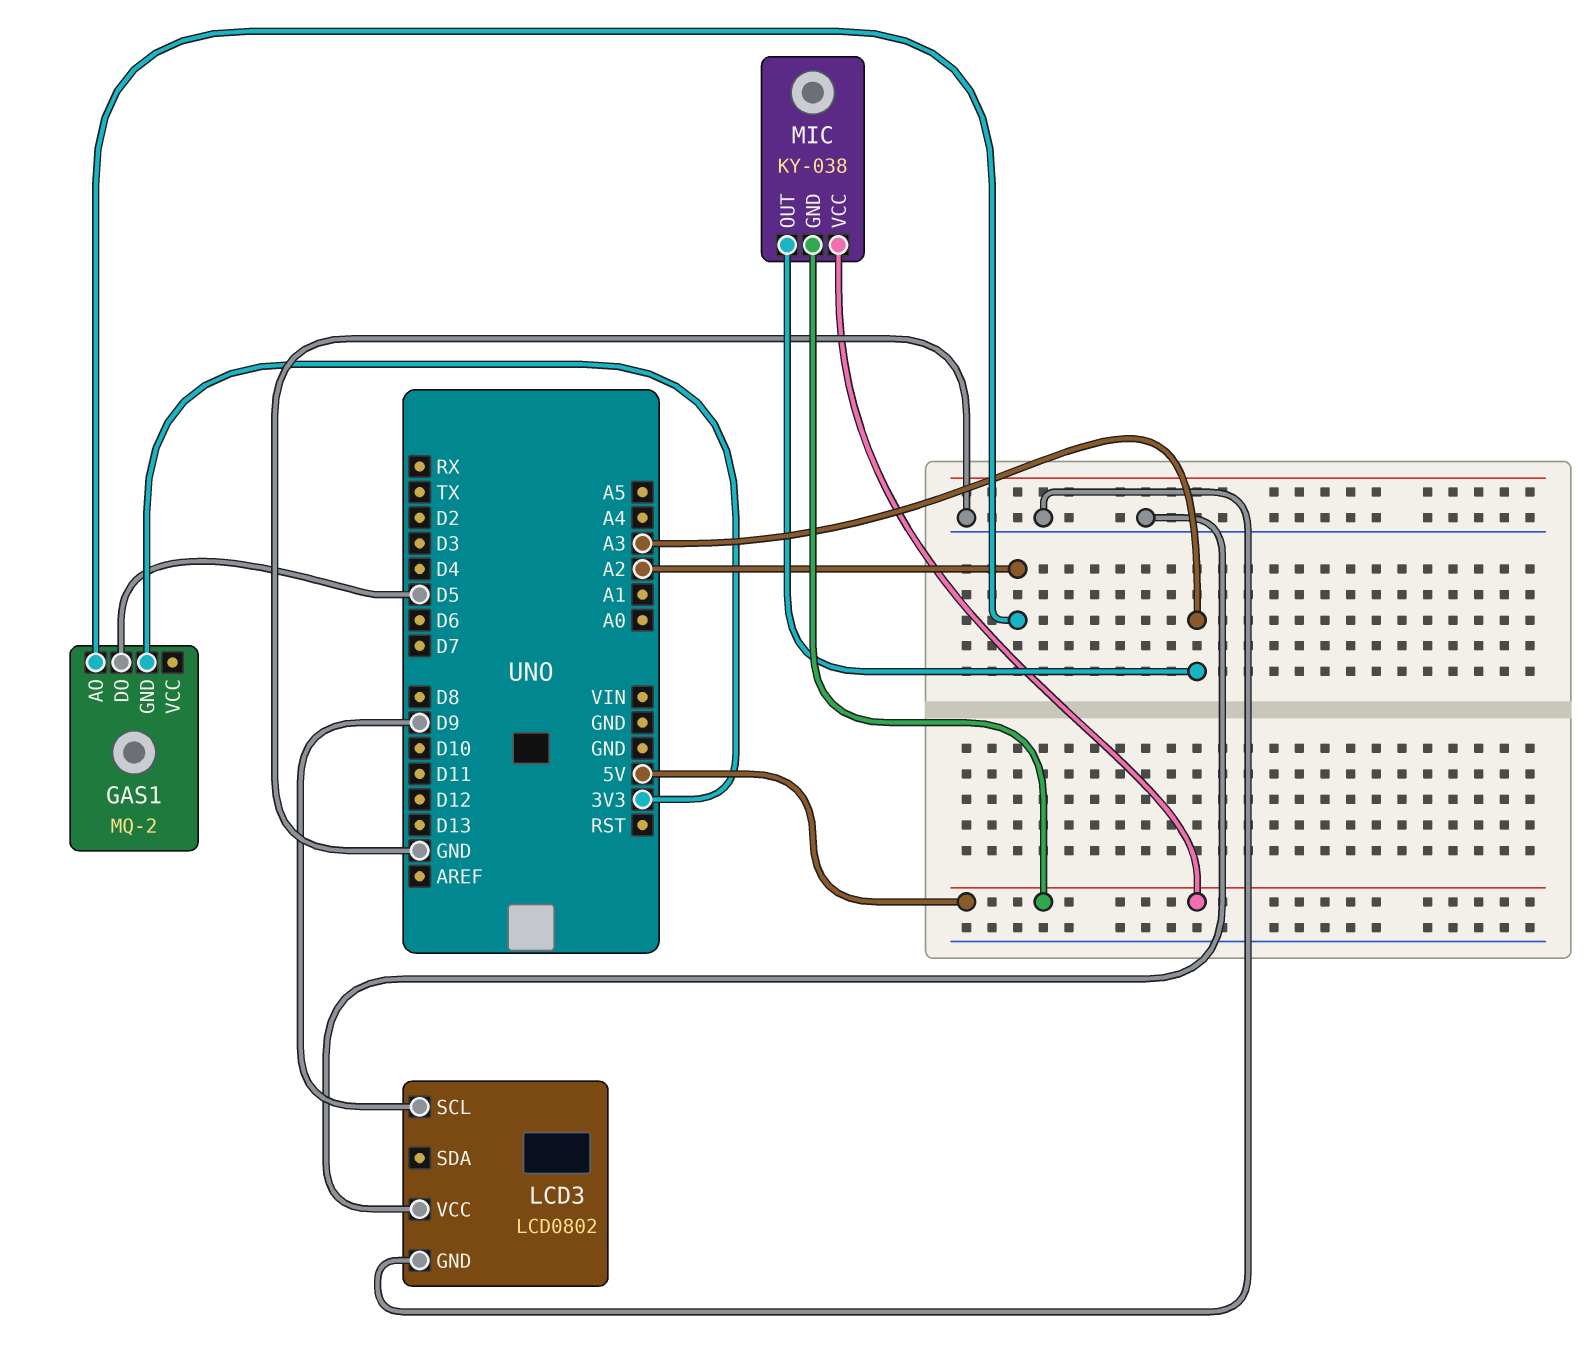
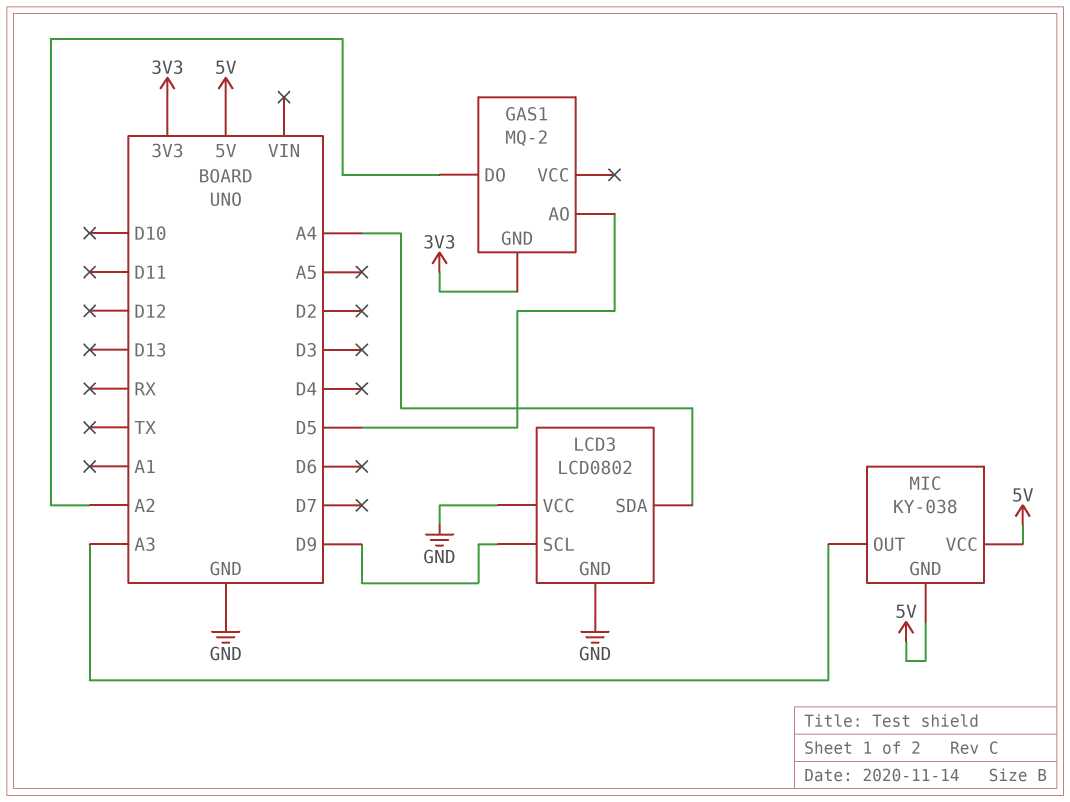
GAS1 pin AO: A2 -> D5
GAS1 pin DO: D5 -> A2
LCD3 pin SDA: none -> A4

